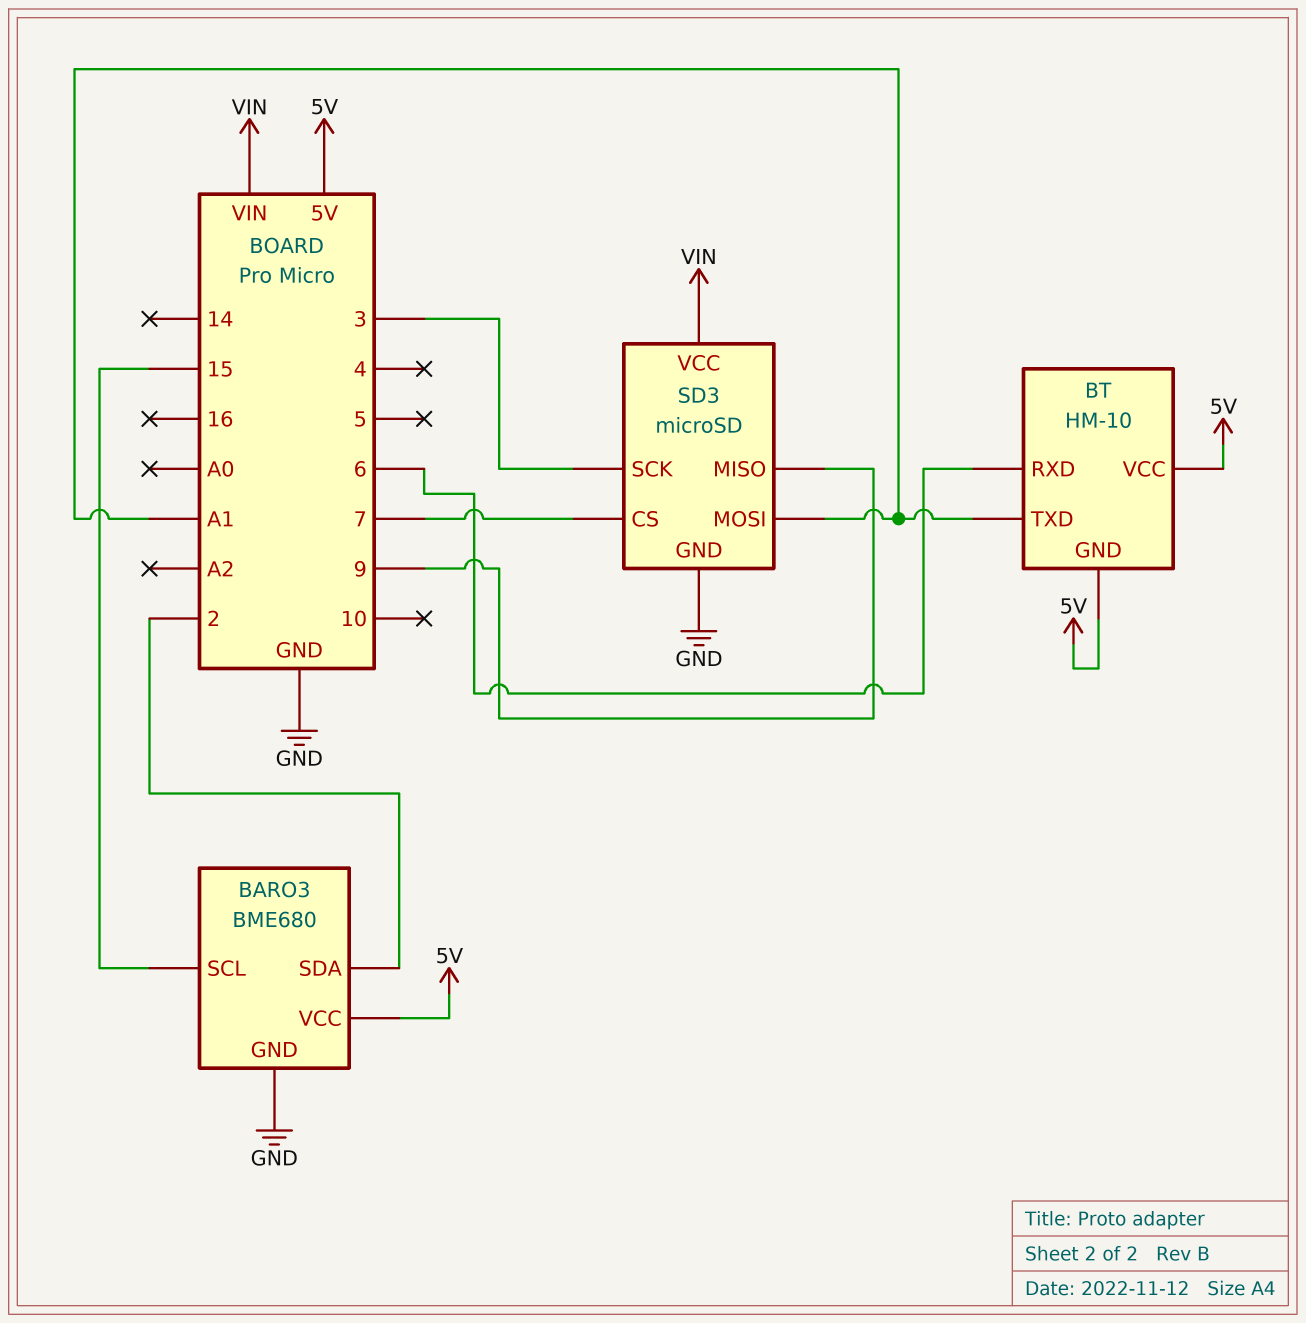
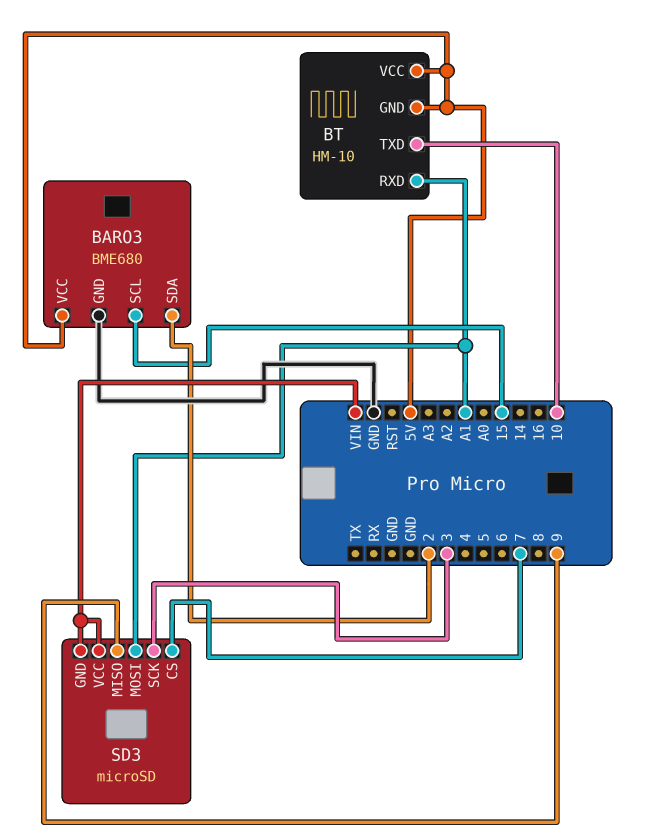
BT pin RXD: 6 -> A1
BT pin TXD: A1 -> 10
SD3 pin GND: GND -> VIN

